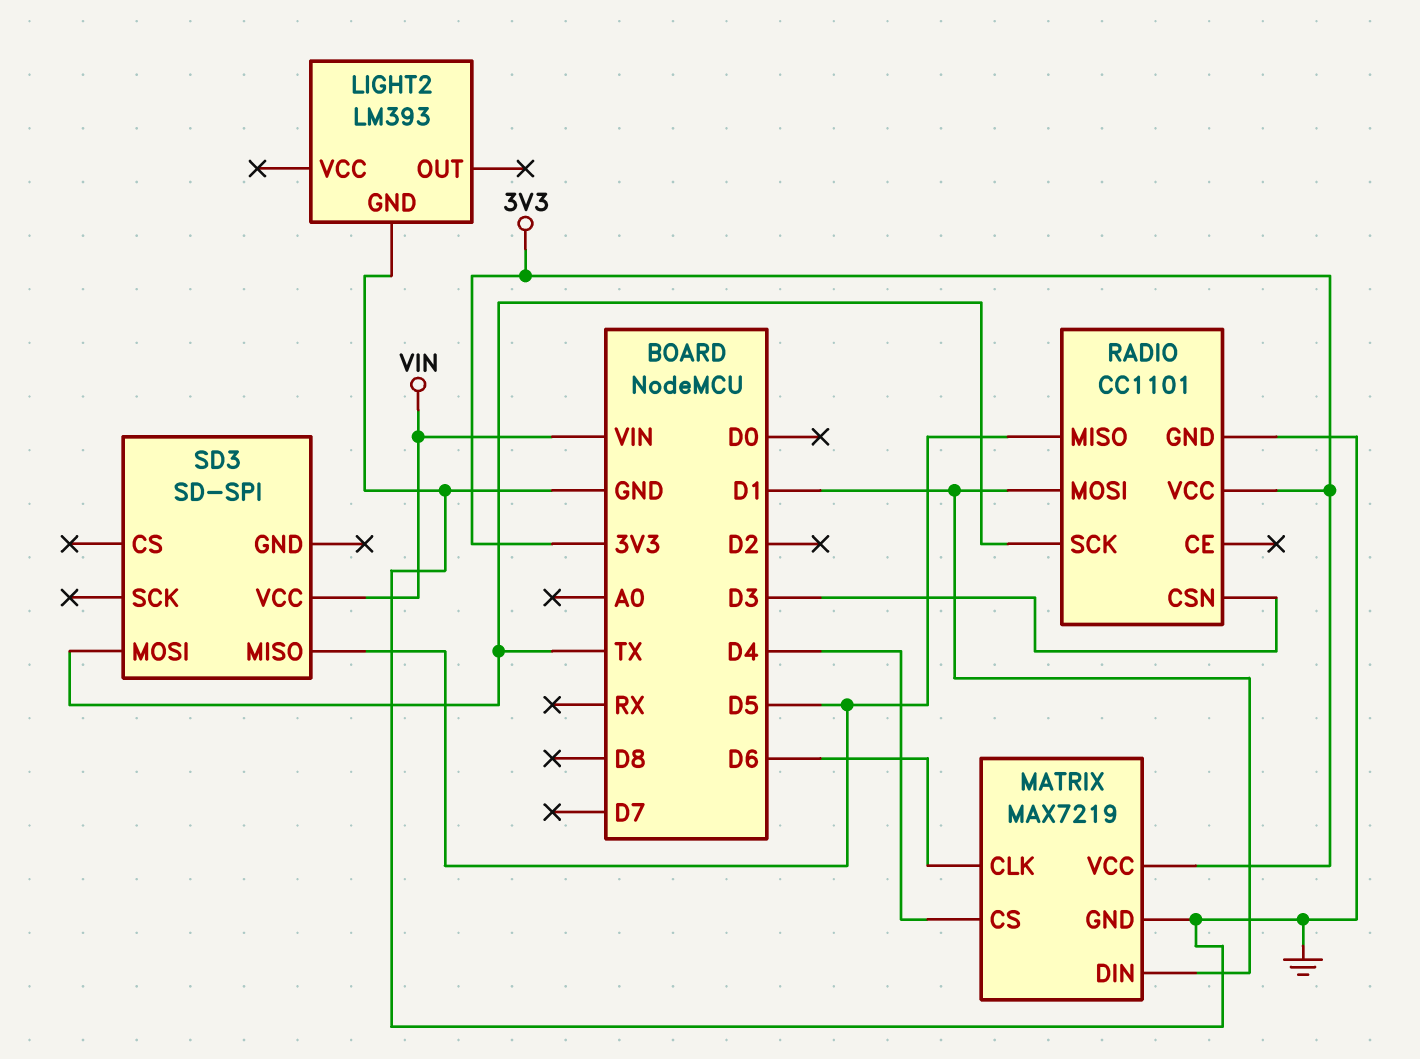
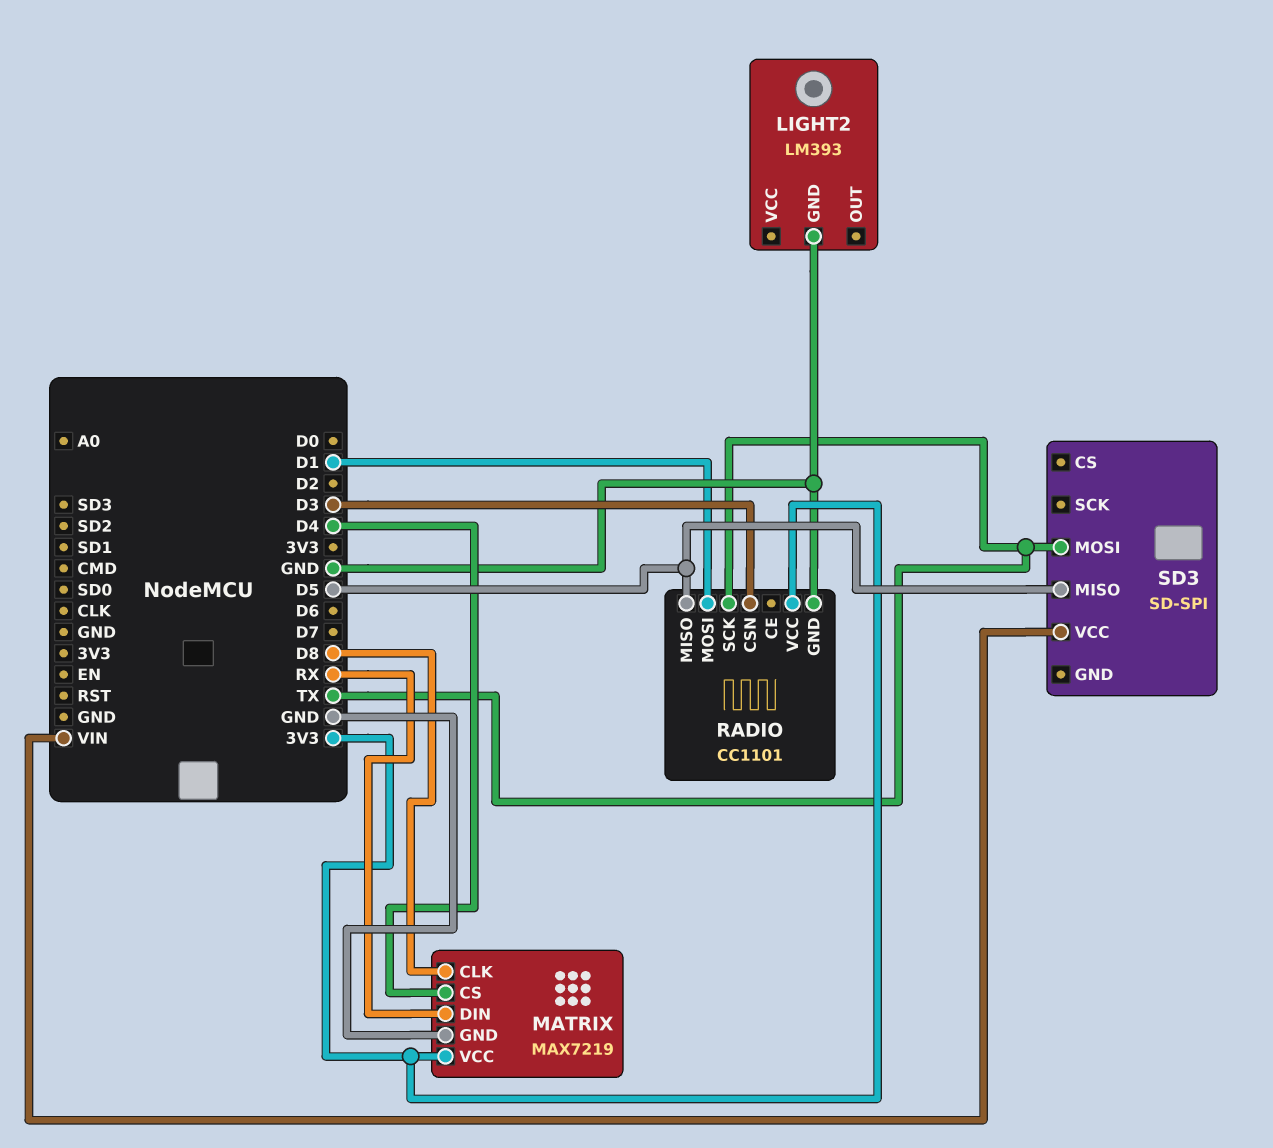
MATRIX pin CLK: D6 -> D8
MATRIX pin DIN: D1 -> RX

